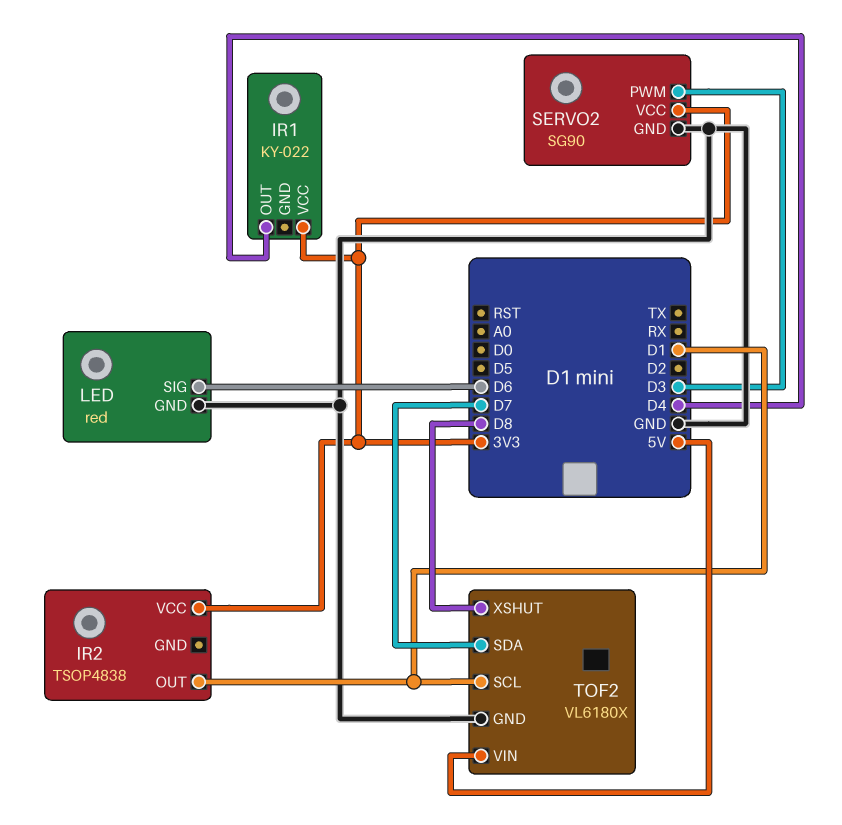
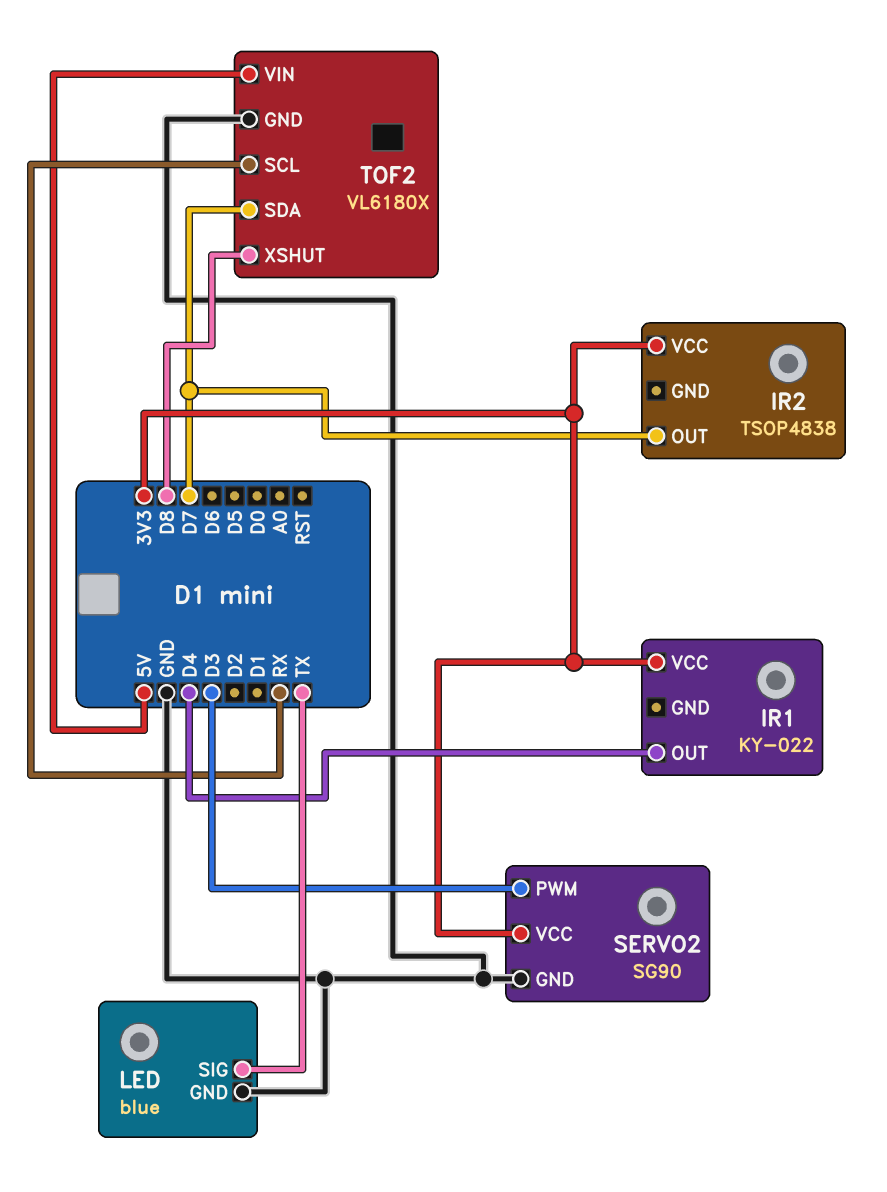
IR2 pin OUT: D1 -> D7
LED: red -> blue
LED pin SIG: D6 -> TX
TOF2 pin SCL: D1 -> RX

